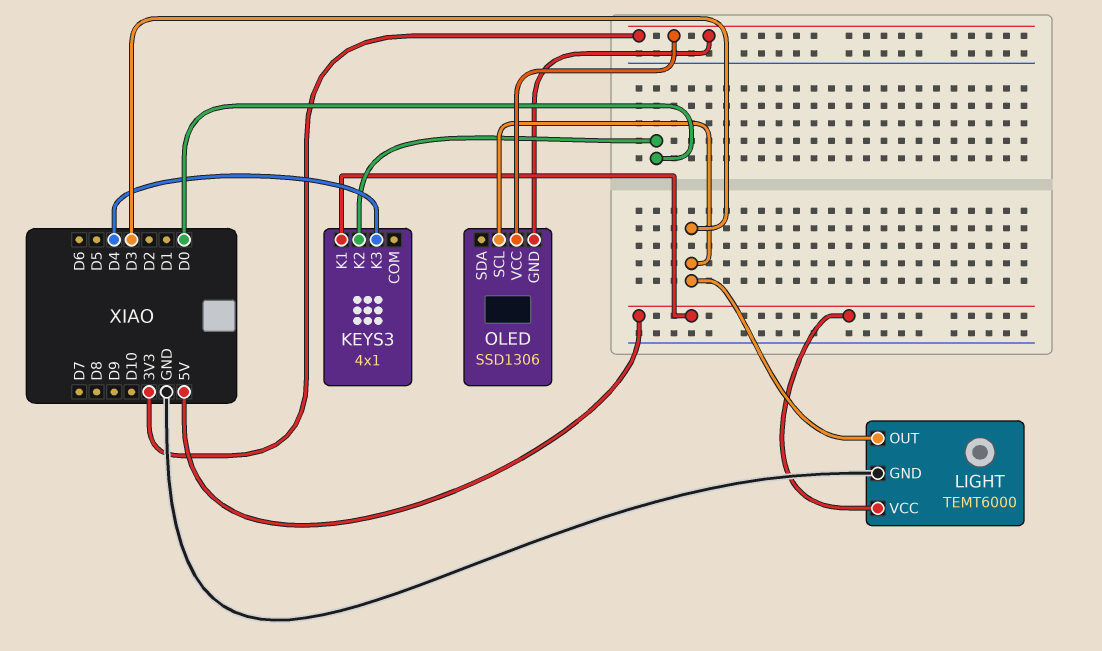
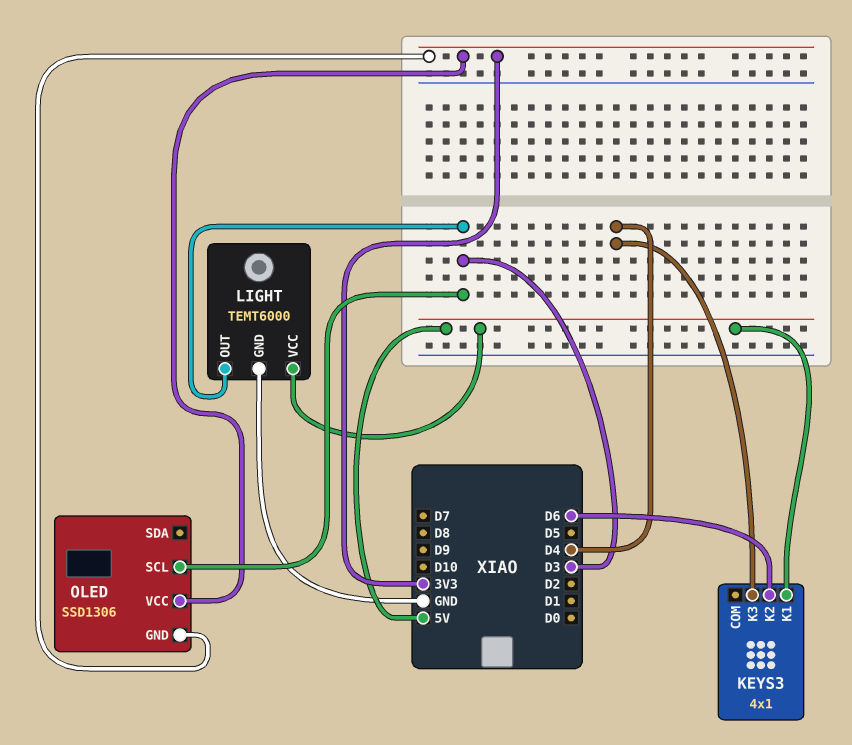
KEYS3 pin K2: D0 -> D6

